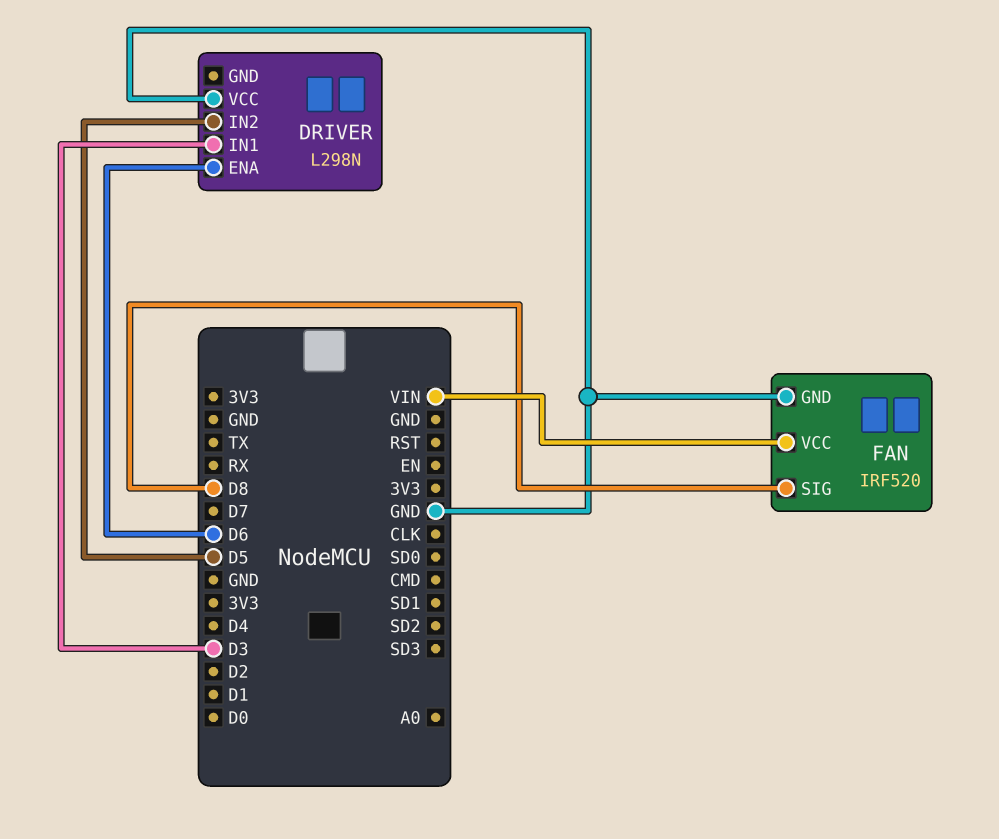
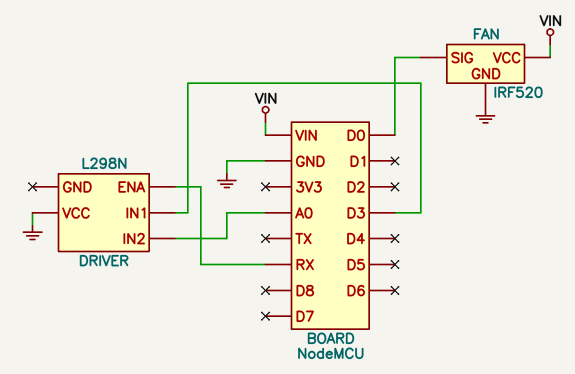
DRIVER pin ENA: D6 -> RX
DRIVER pin IN2: D5 -> A0
FAN pin SIG: D8 -> D0

